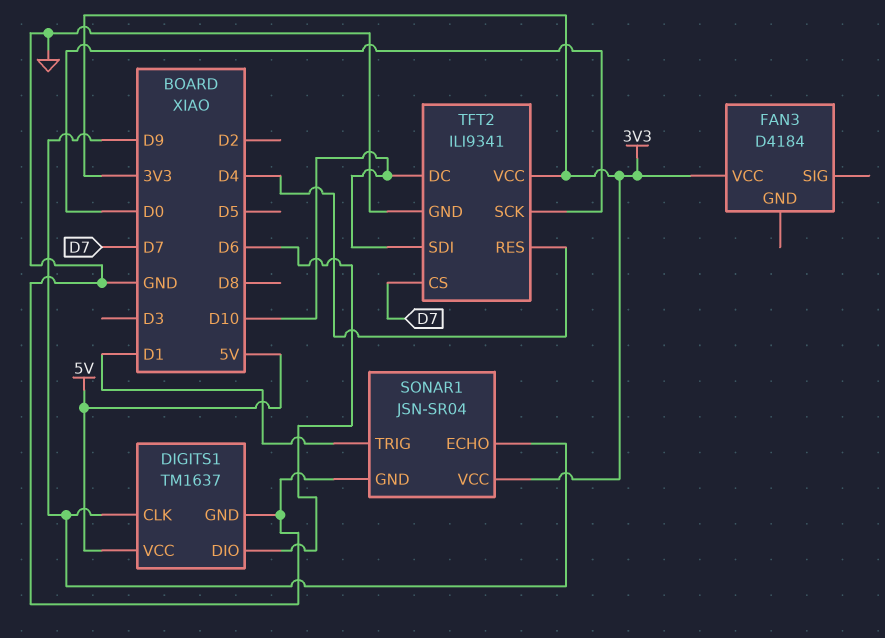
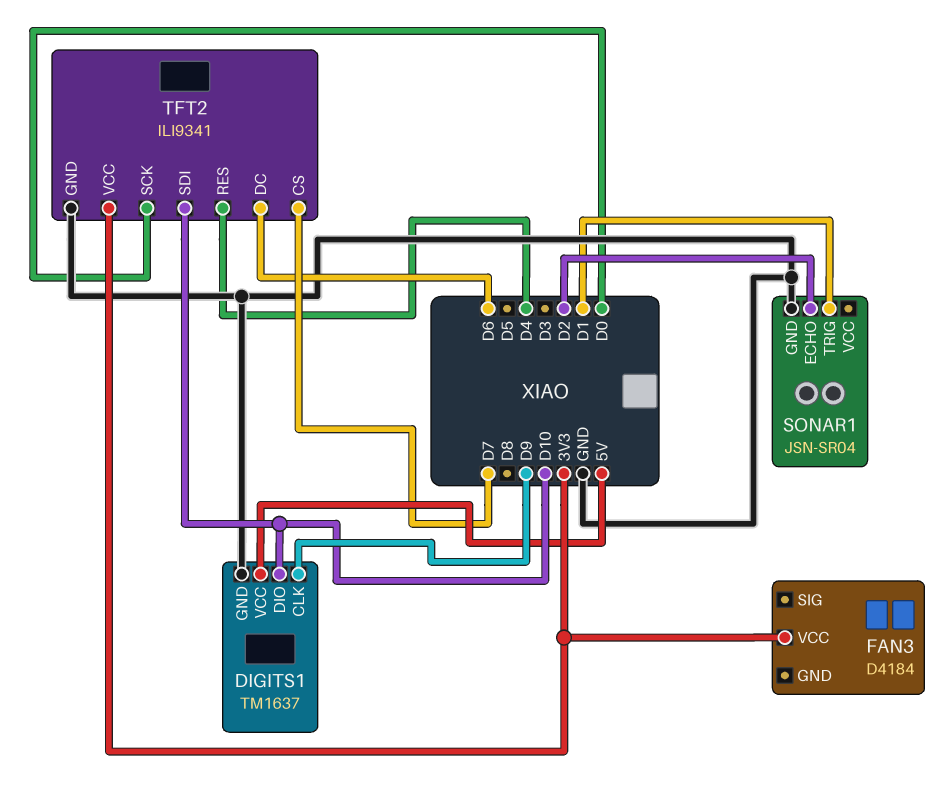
DIGITS1 pin DIO: D6 -> D10
SONAR1 pin ECHO: D9 -> D2
SONAR1 pin VCC: 3V3 -> none
TFT2 pin DC: D10 -> D6

